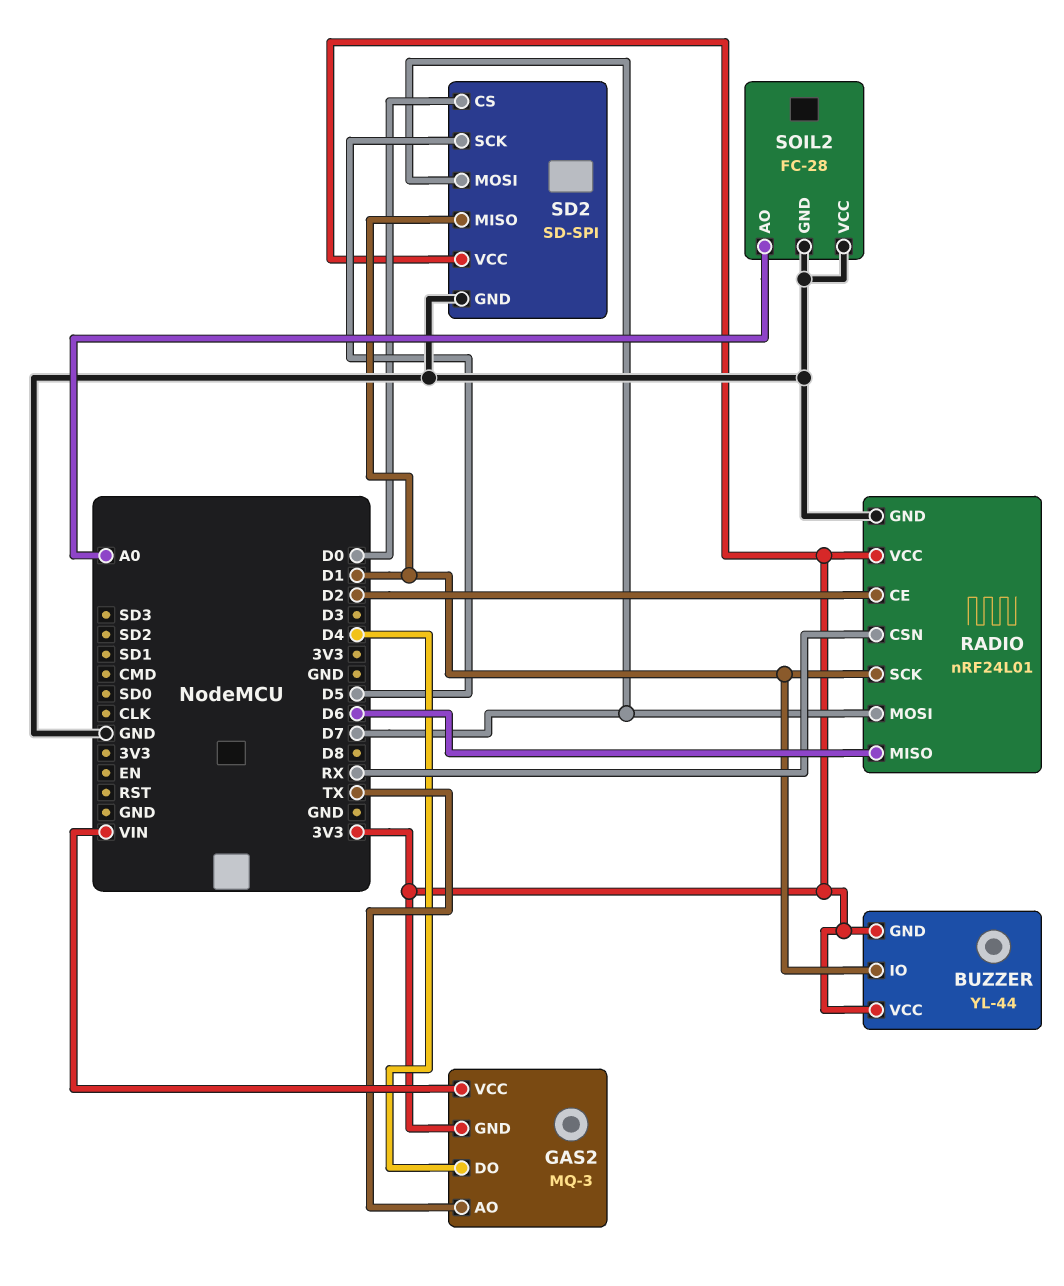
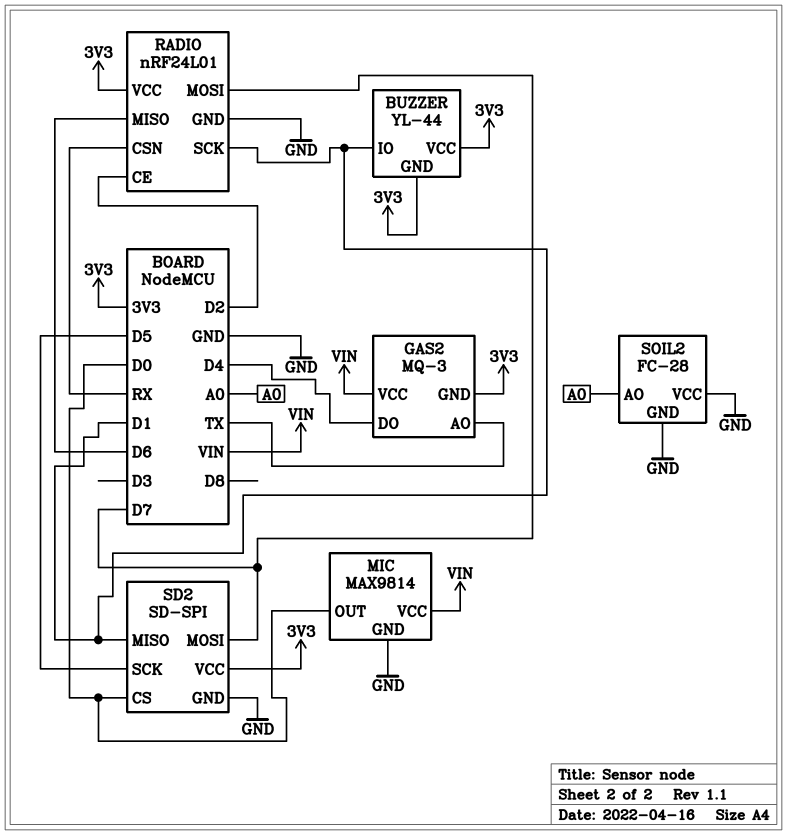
MIC: none -> MAX9814
MIC pin GND: none -> GND
MIC pin OUT: none -> D0
MIC pin VCC: none -> VIN

